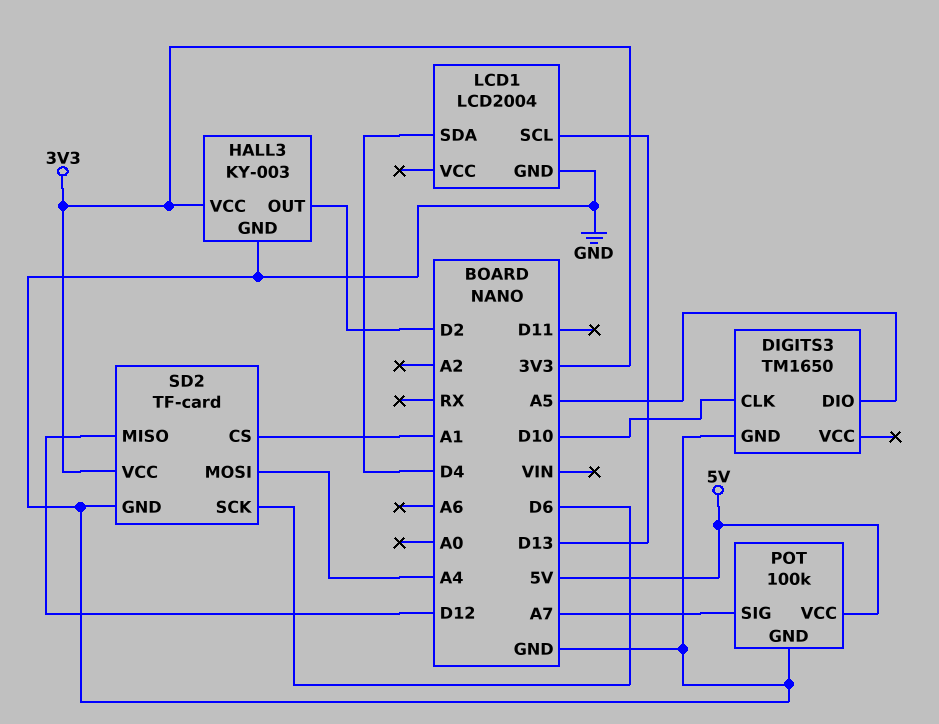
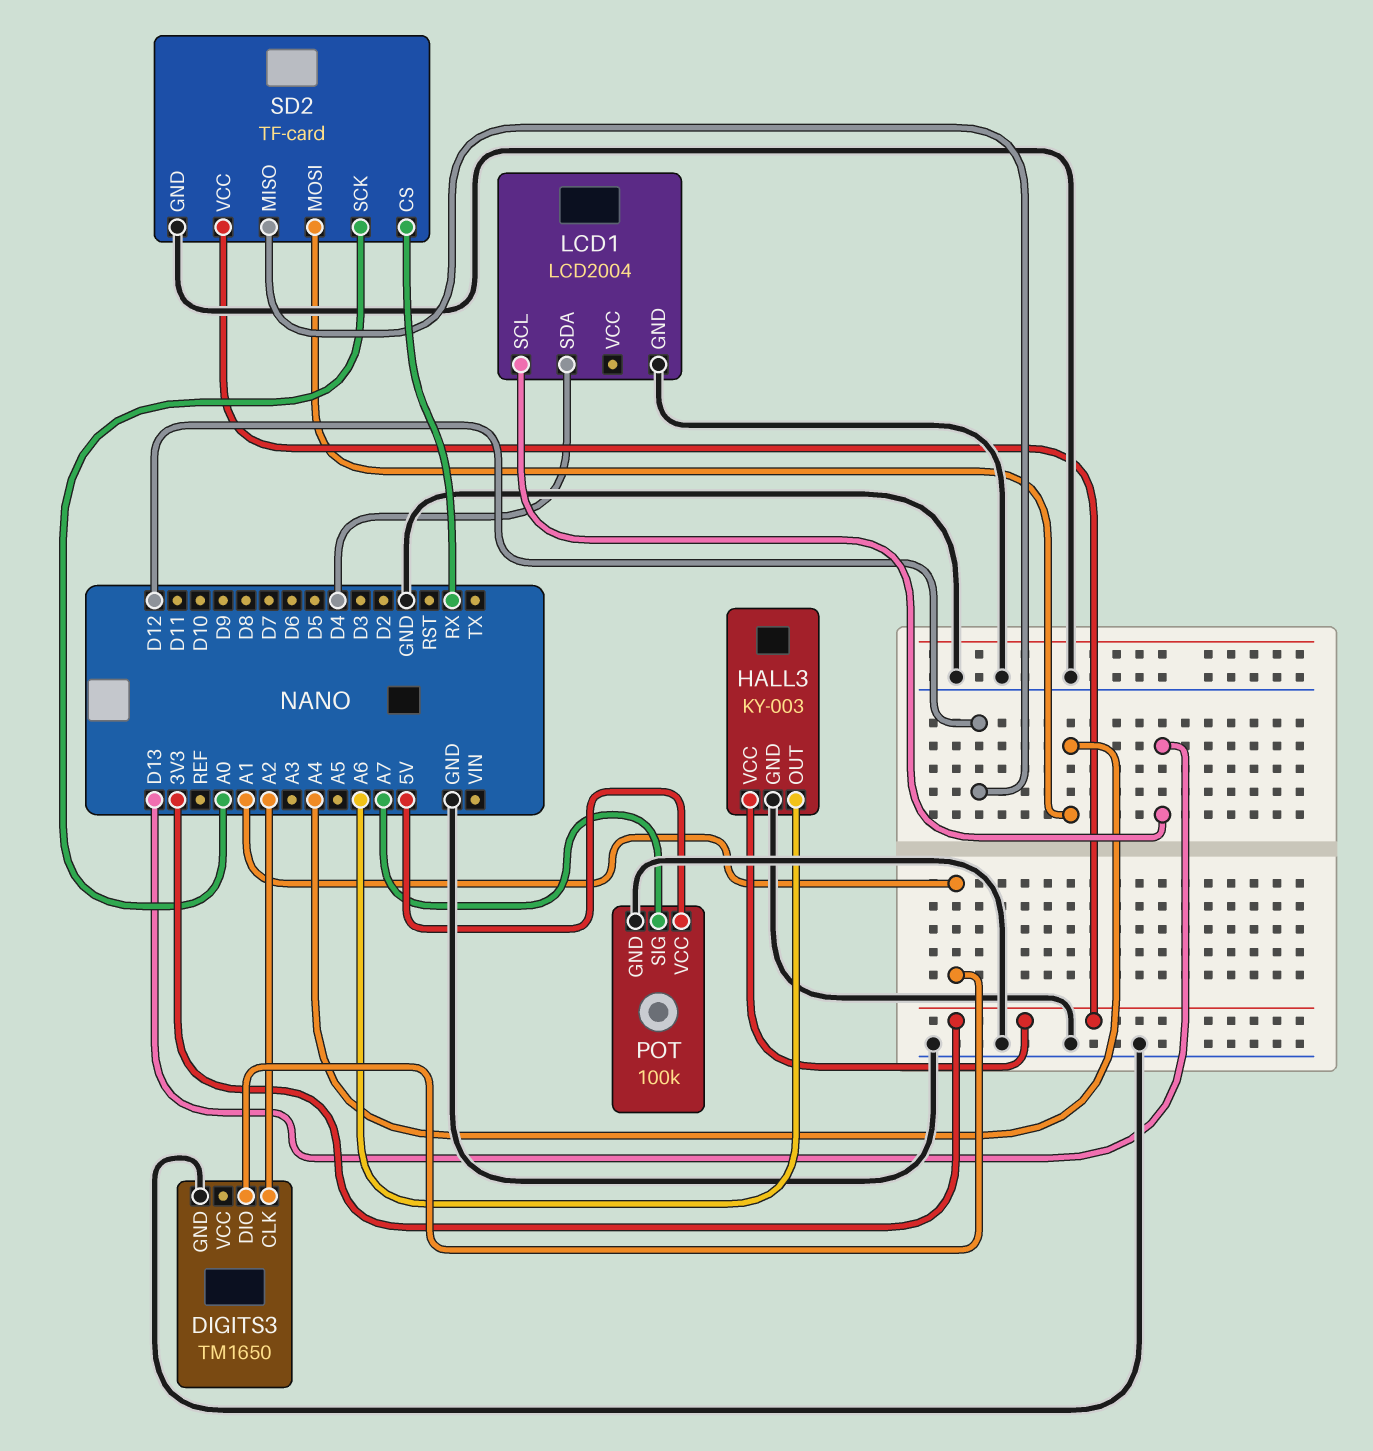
DIGITS3 pin CLK: D10 -> A2
DIGITS3 pin DIO: A5 -> A1
HALL3 pin OUT: D2 -> A6
SD2 pin CS: A1 -> RX
SD2 pin SCK: D6 -> A0

